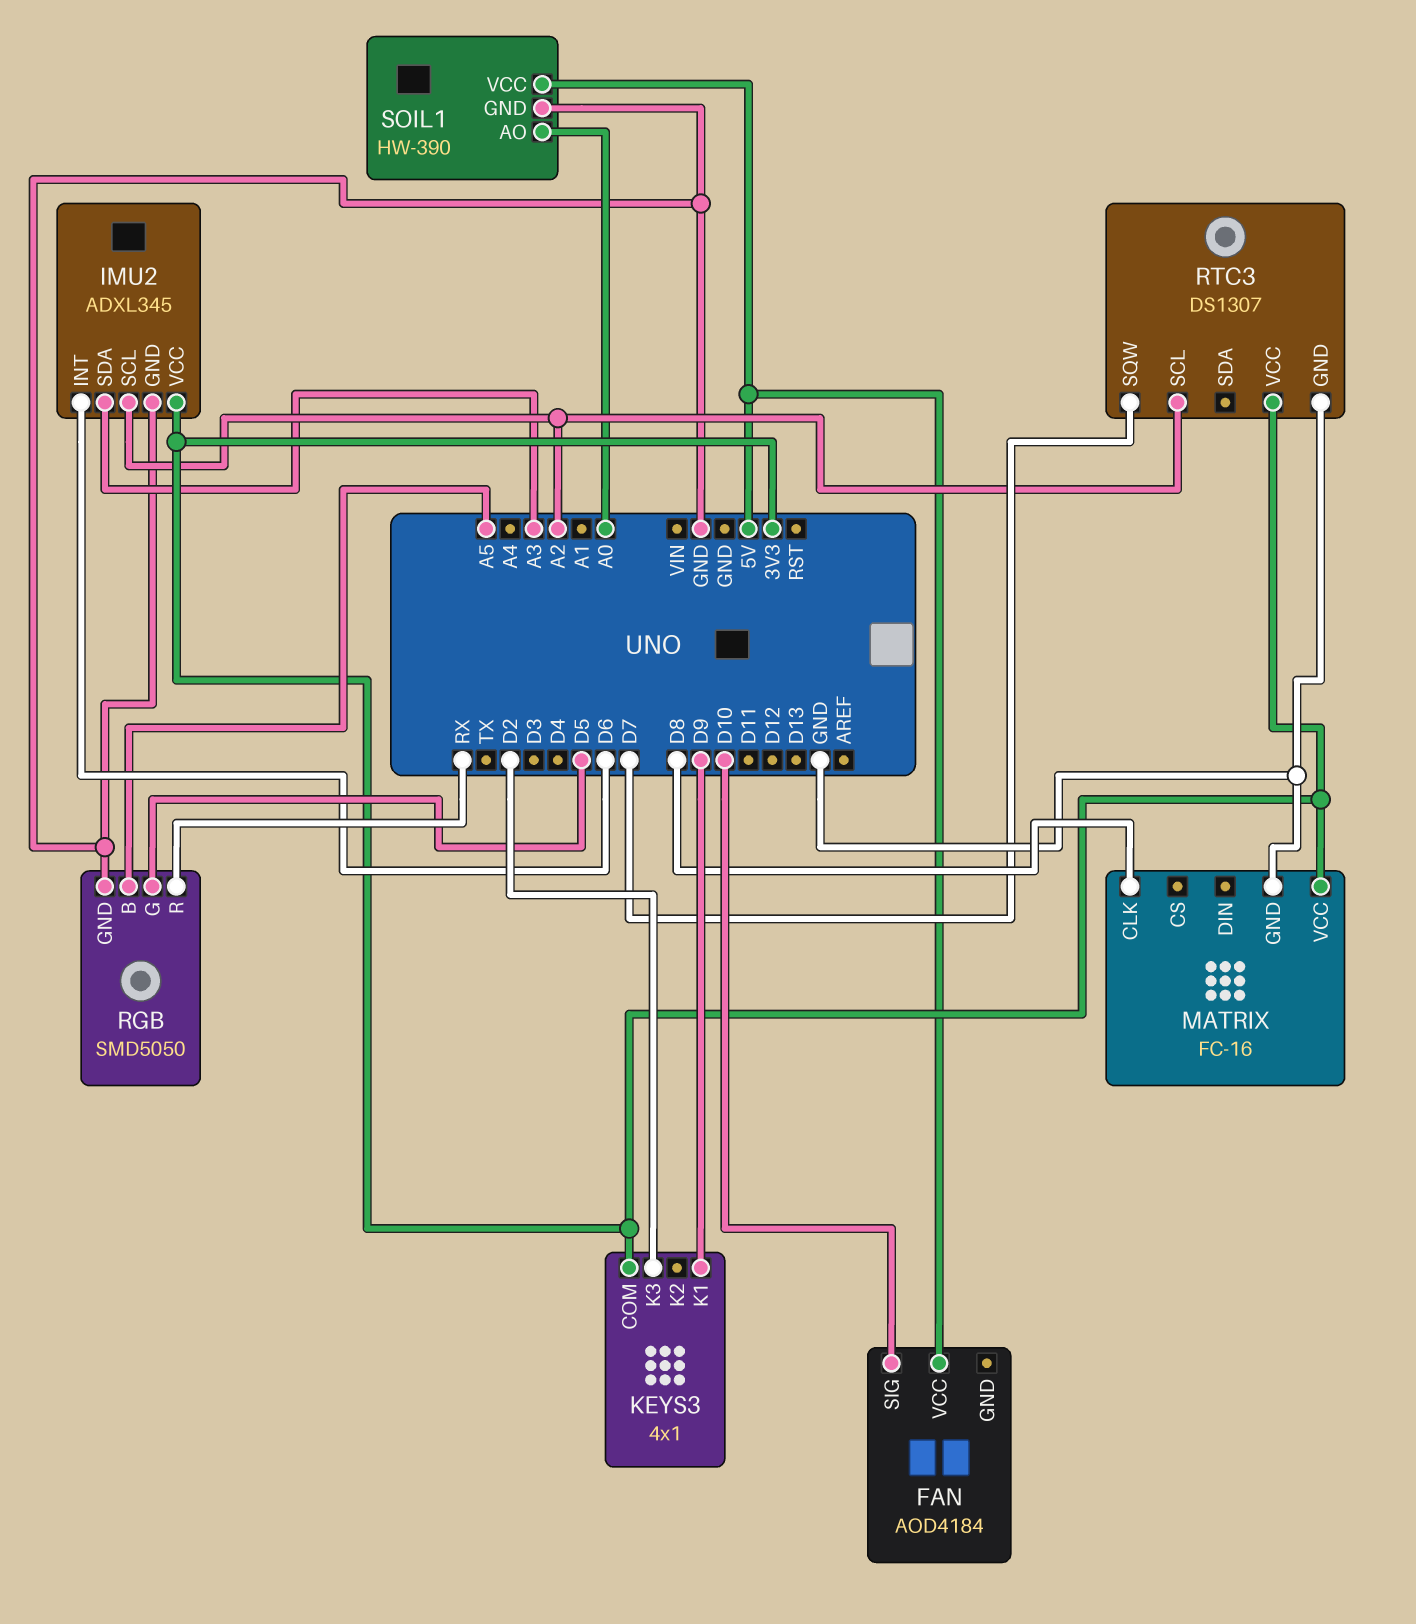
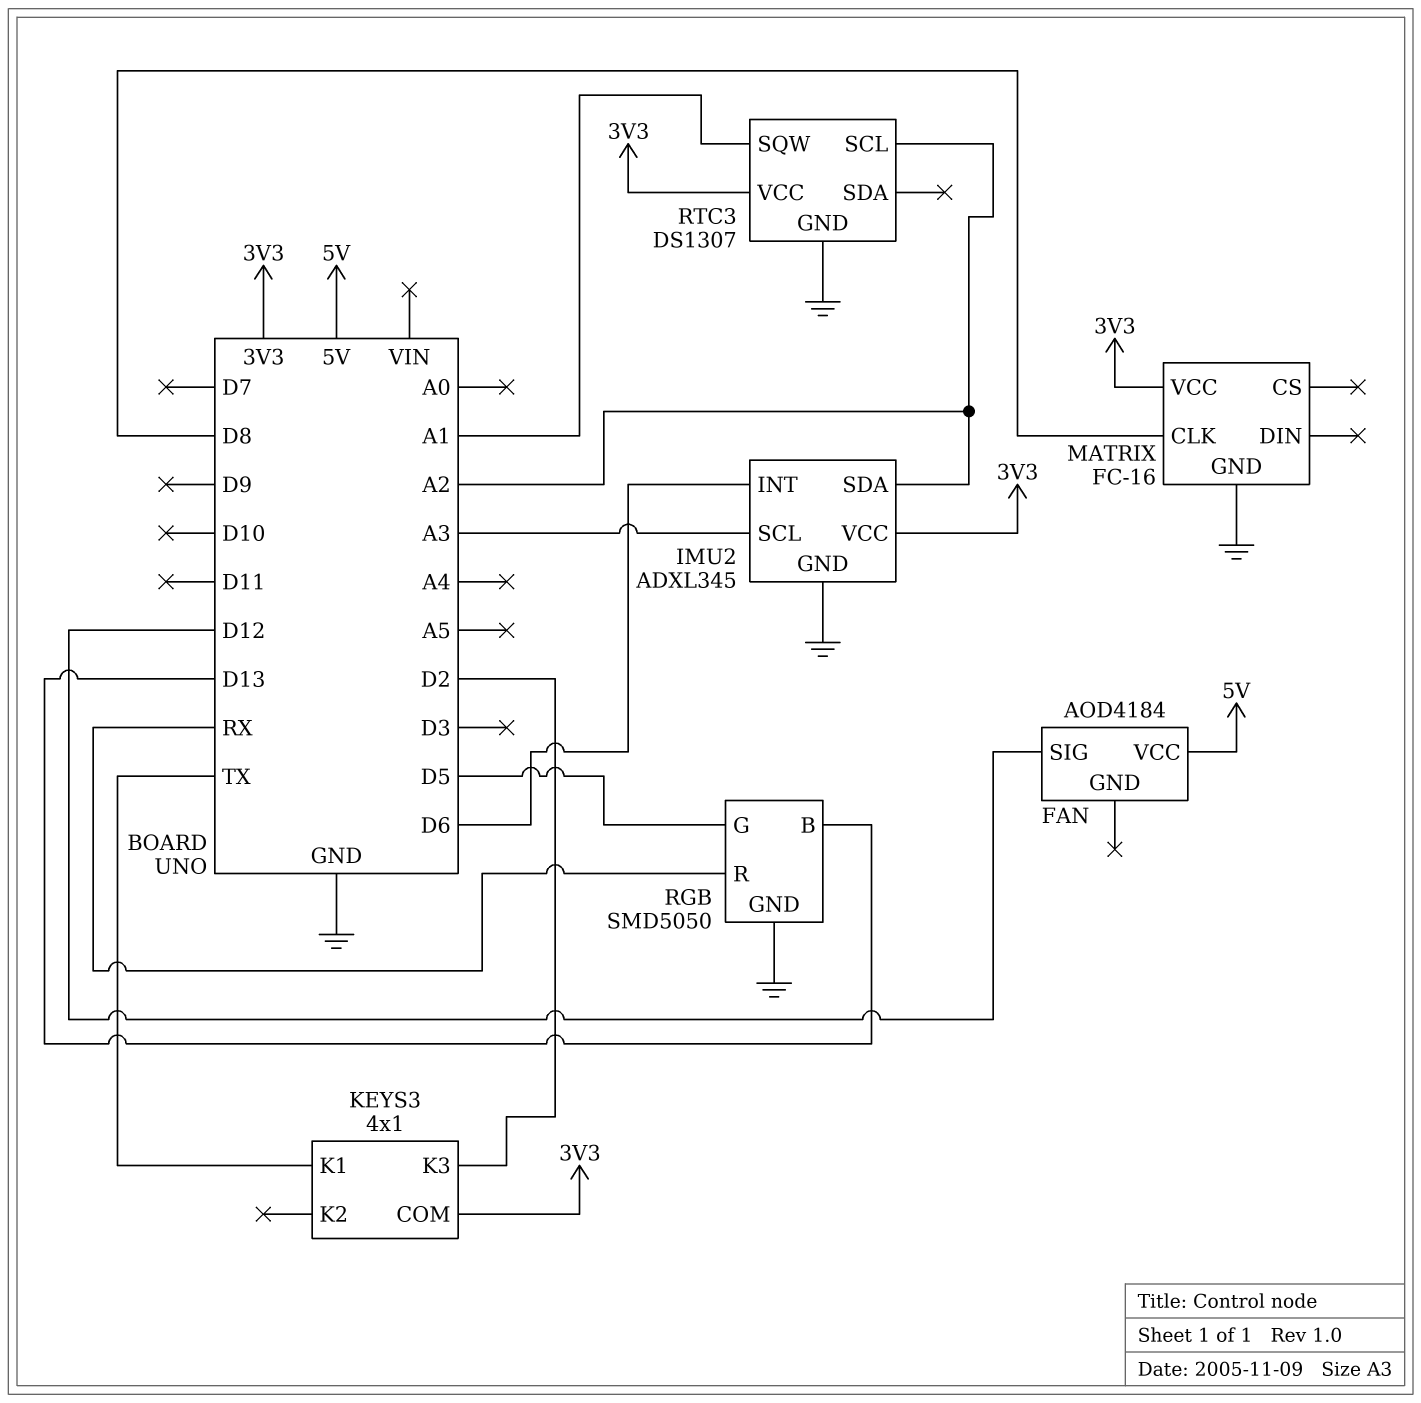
FAN pin SIG: D10 -> D12
IMU2 pin SCL: A2 -> A3
IMU2 pin SDA: A3 -> A2
KEYS3 pin K1: D9 -> TX
RGB pin B: A5 -> D13
RTC3 pin SQW: D7 -> A1
SOIL1: HW-390 -> none
SOIL1 pin AO: A0 -> none
SOIL1 pin GND: GND -> none
SOIL1 pin VCC: 5V -> none

